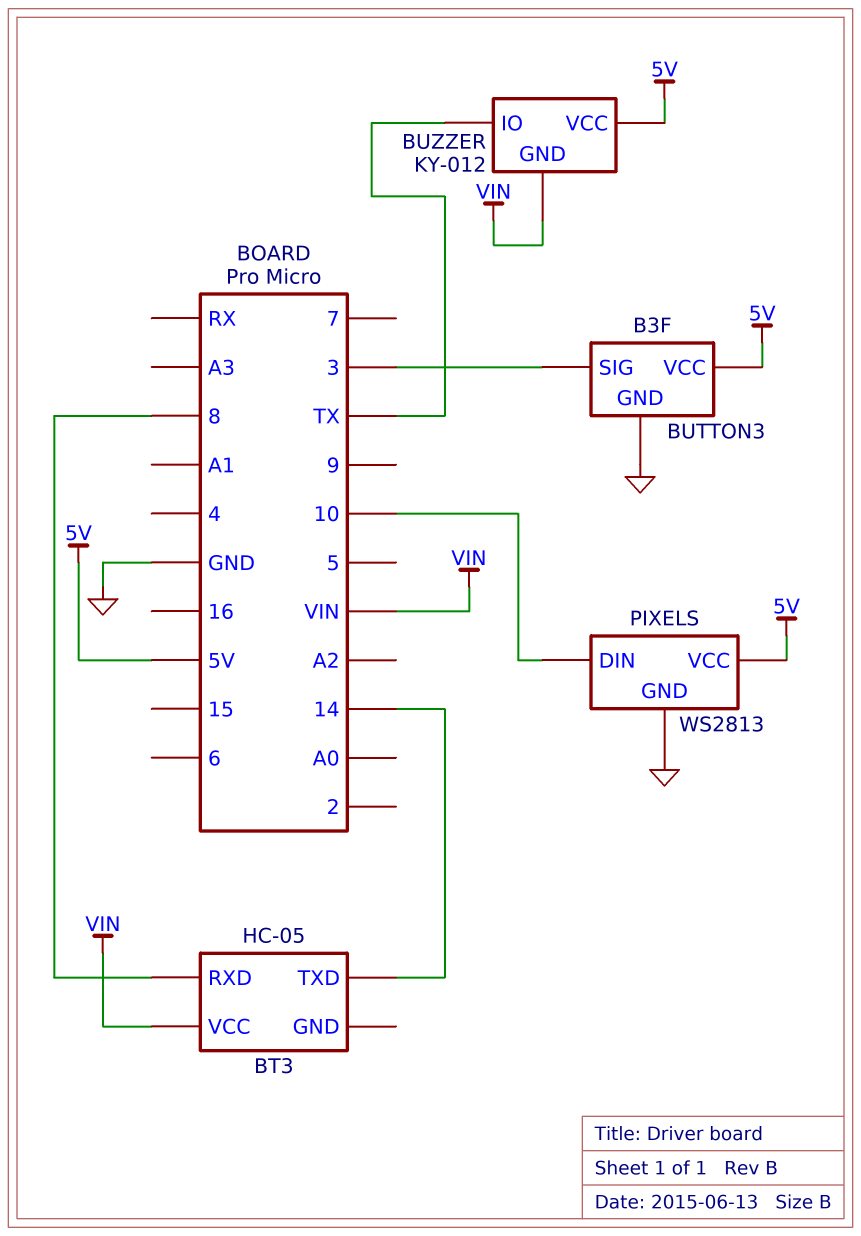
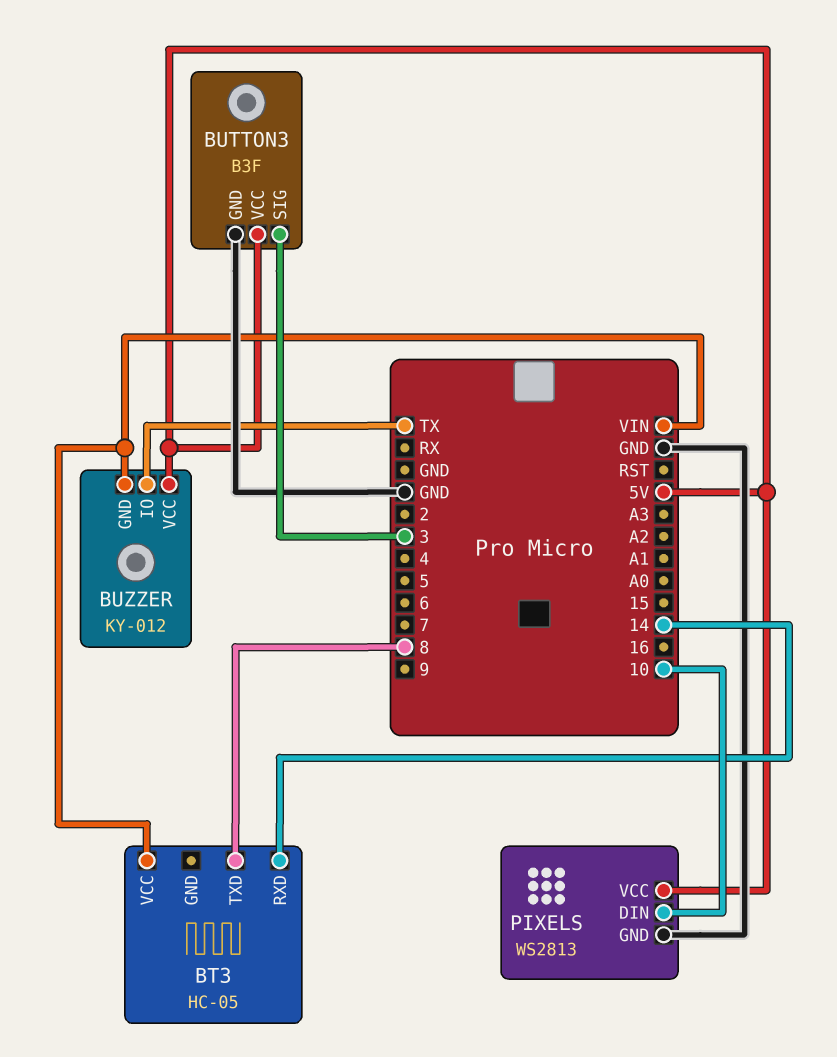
BT3 pin RXD: 8 -> 14
BT3 pin TXD: 14 -> 8

